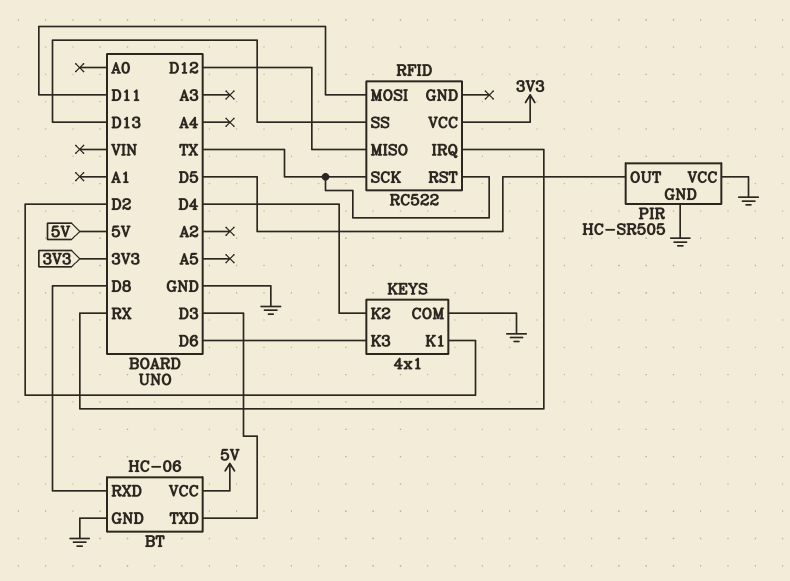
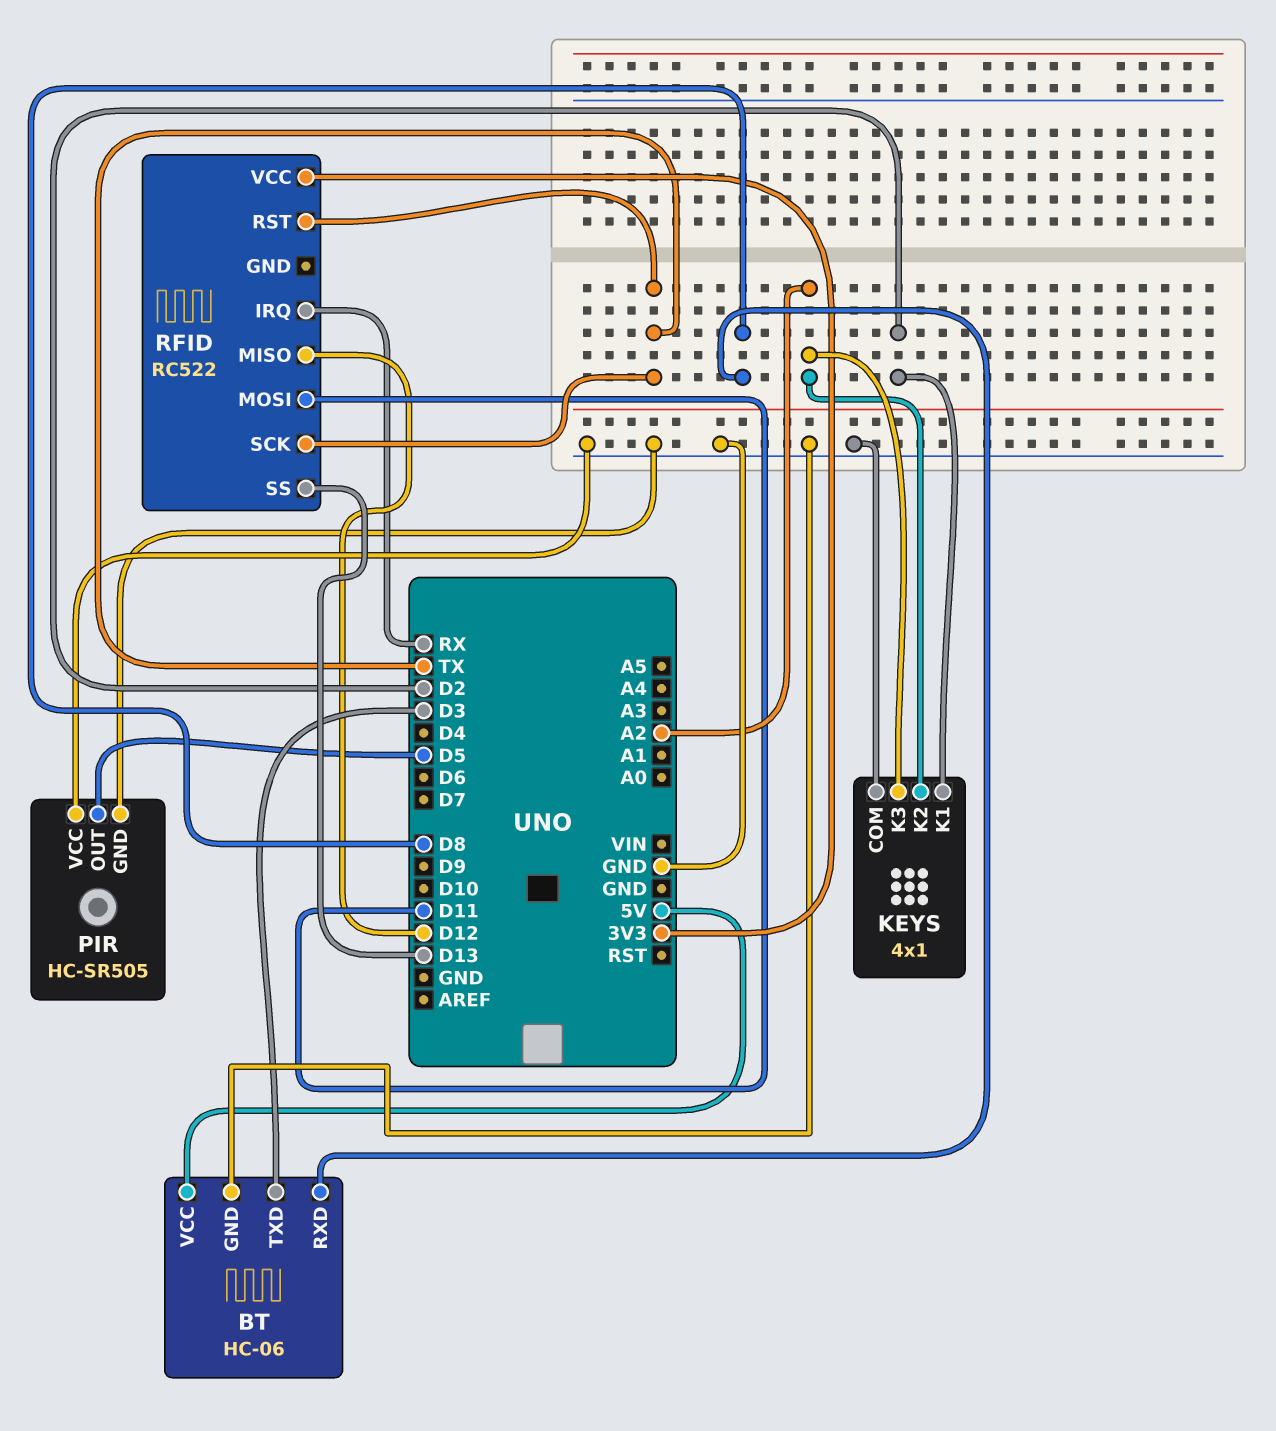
KEYS pin K2: D4 -> A2
KEYS pin K3: D6 -> A2

